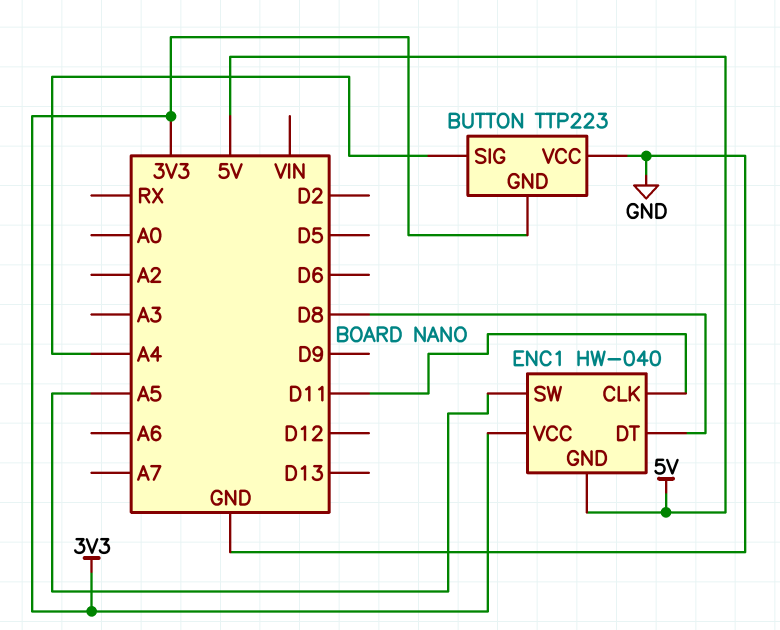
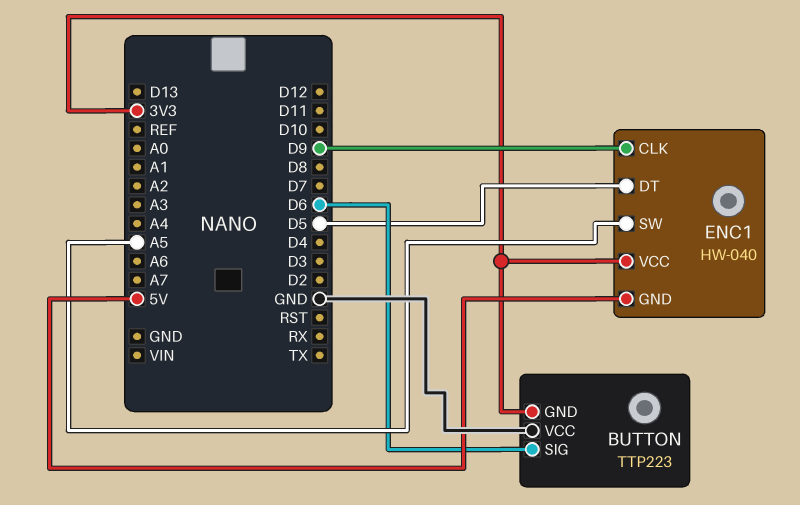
BUTTON pin SIG: A4 -> D6
ENC1 pin CLK: D11 -> D9
ENC1 pin DT: D8 -> D5

